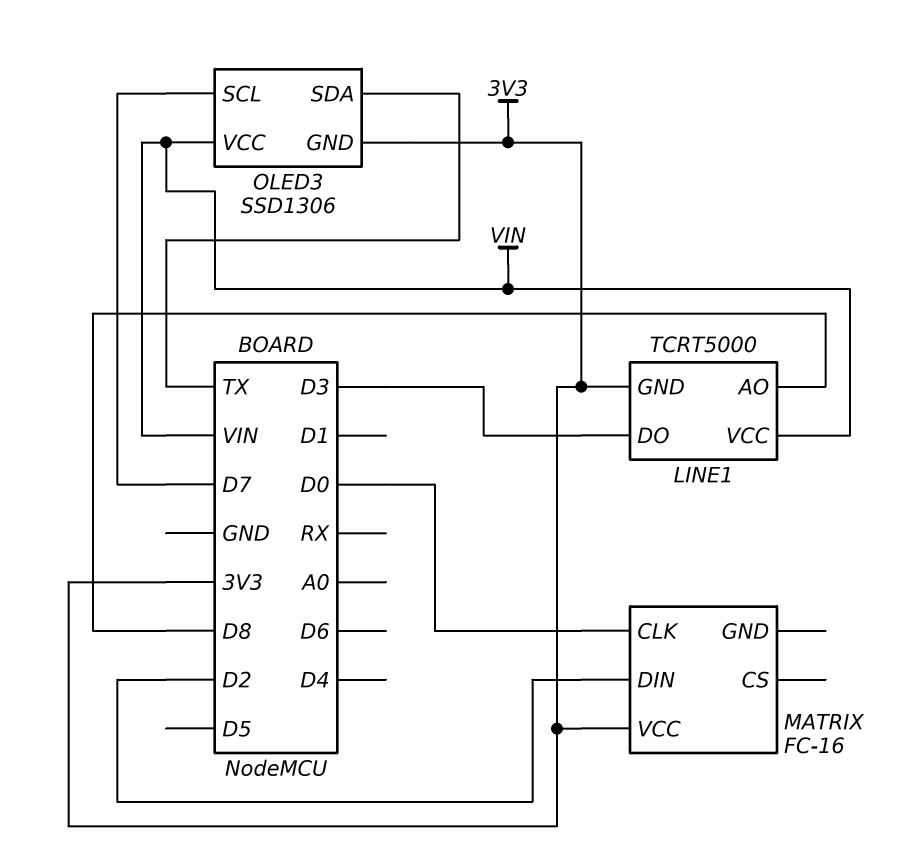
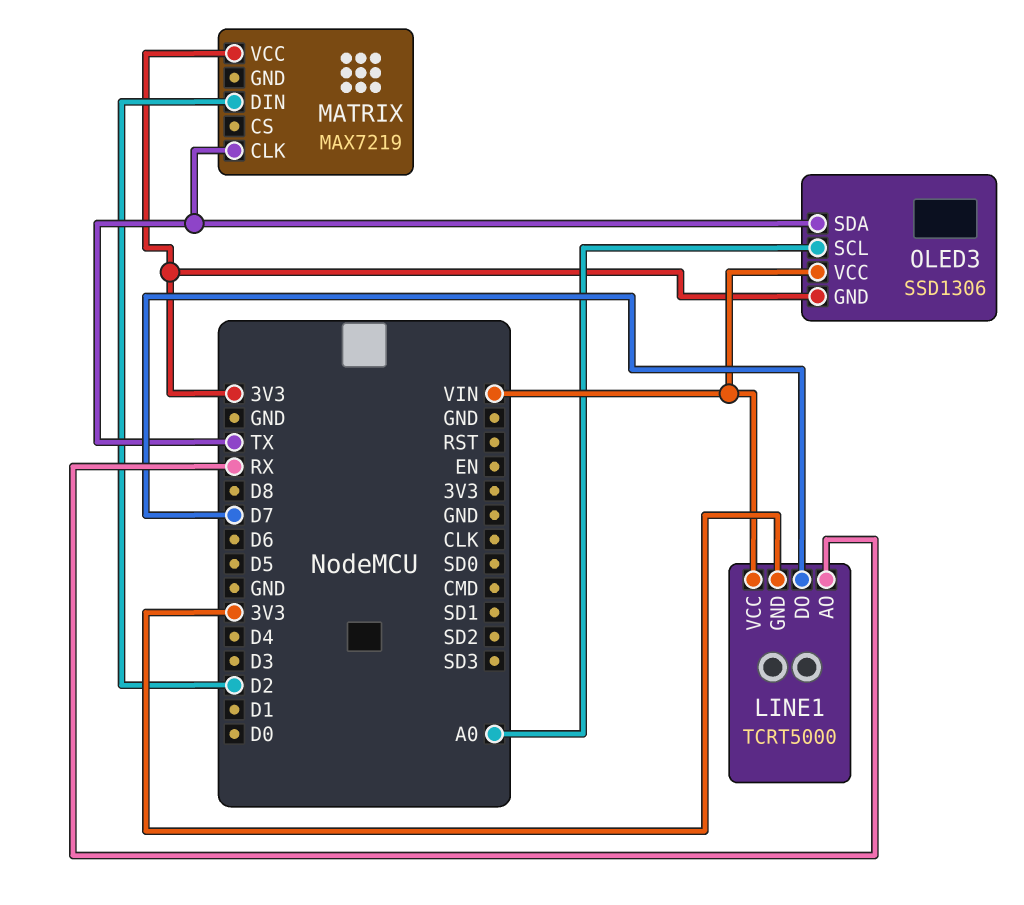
LINE1 pin AO: D8 -> RX
LINE1 pin DO: D3 -> D7
MATRIX: FC-16 -> MAX7219
MATRIX pin CLK: D0 -> TX
OLED3 pin SCL: D7 -> A0

